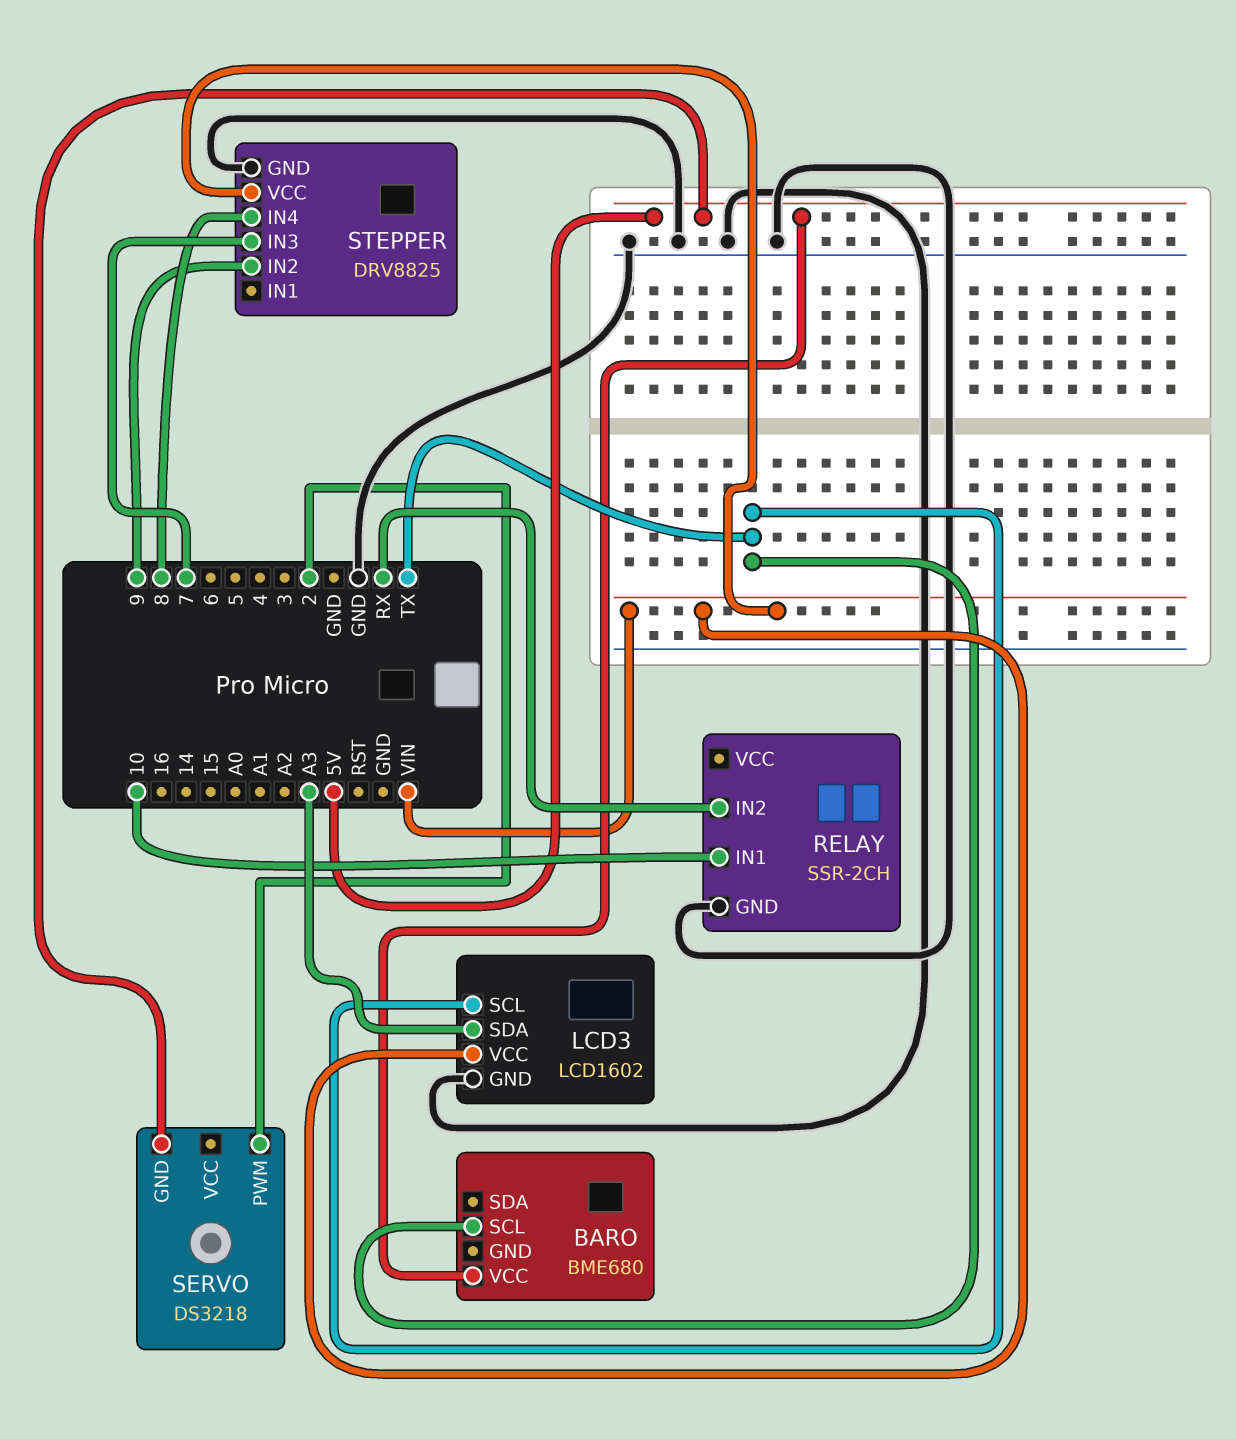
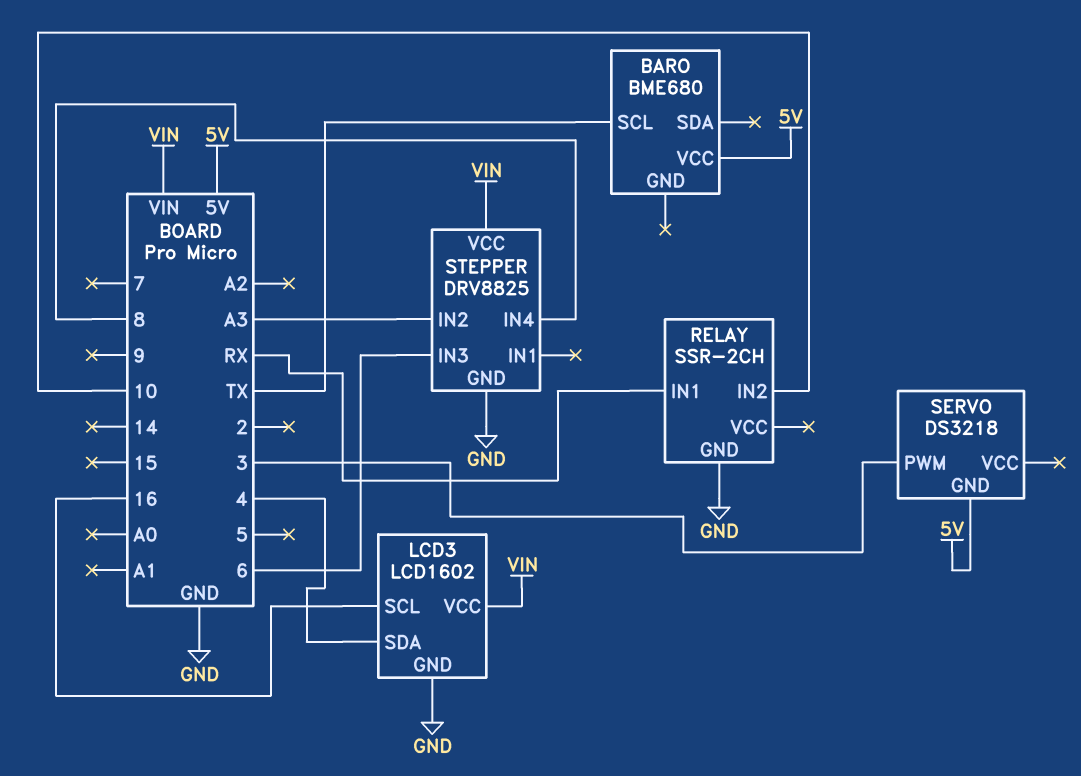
LCD3 pin SCL: TX -> 16
LCD3 pin SDA: A3 -> 4
RELAY pin IN1: 10 -> RX
RELAY pin IN2: RX -> 10
SERVO pin PWM: 2 -> 3
STEPPER pin IN2: 9 -> A3
STEPPER pin IN3: 7 -> 6

